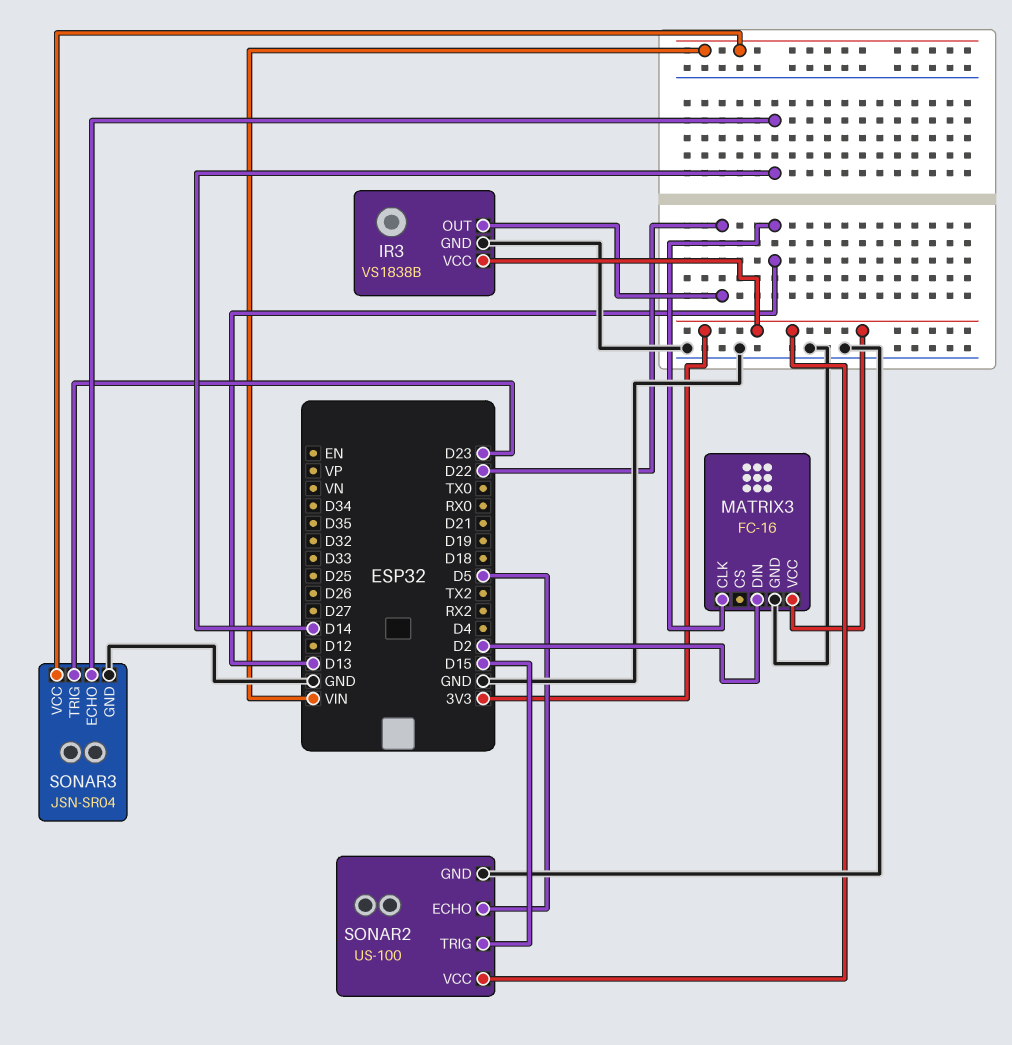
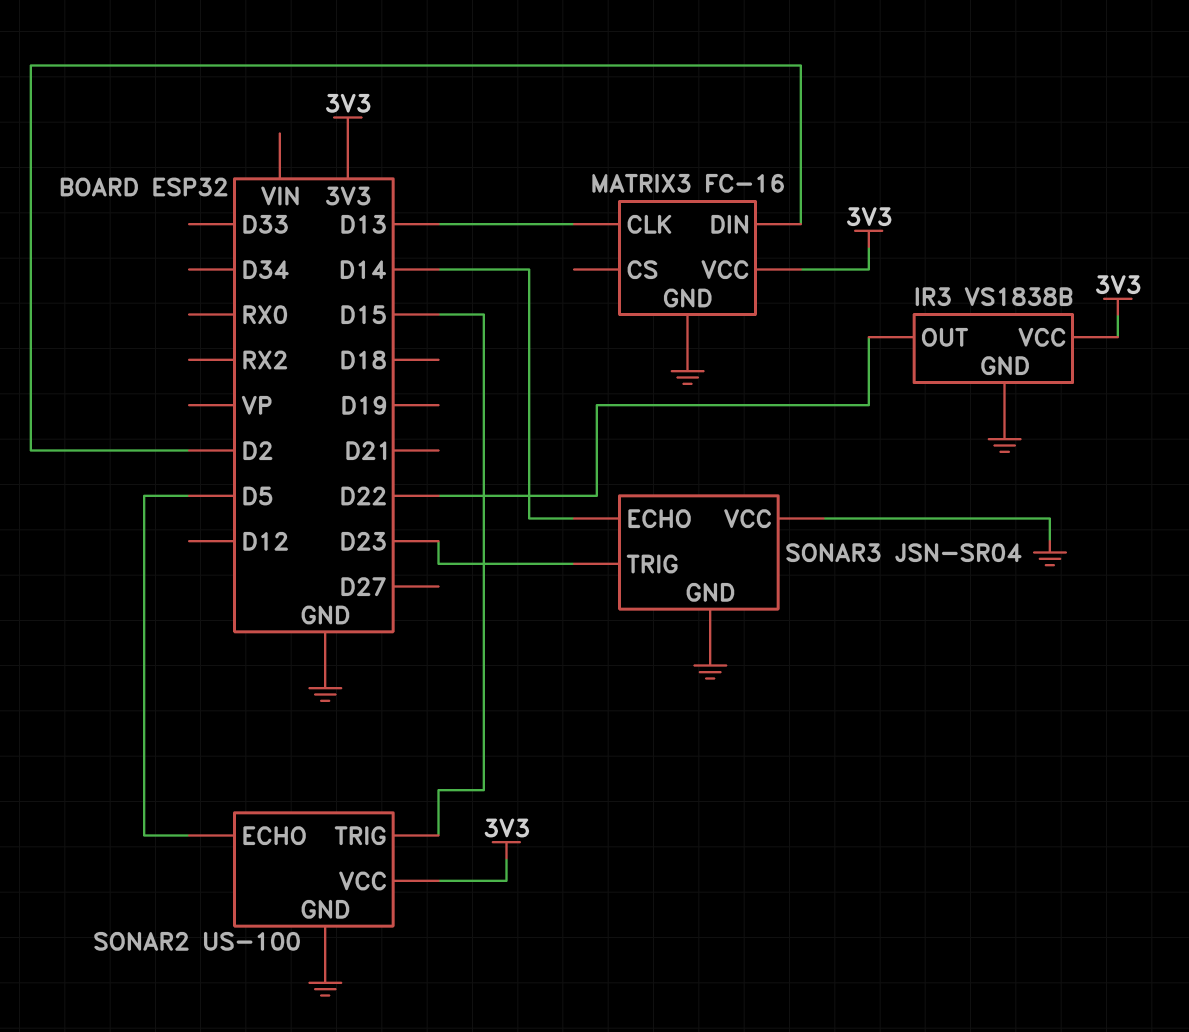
SONAR3 pin VCC: VIN -> GND

